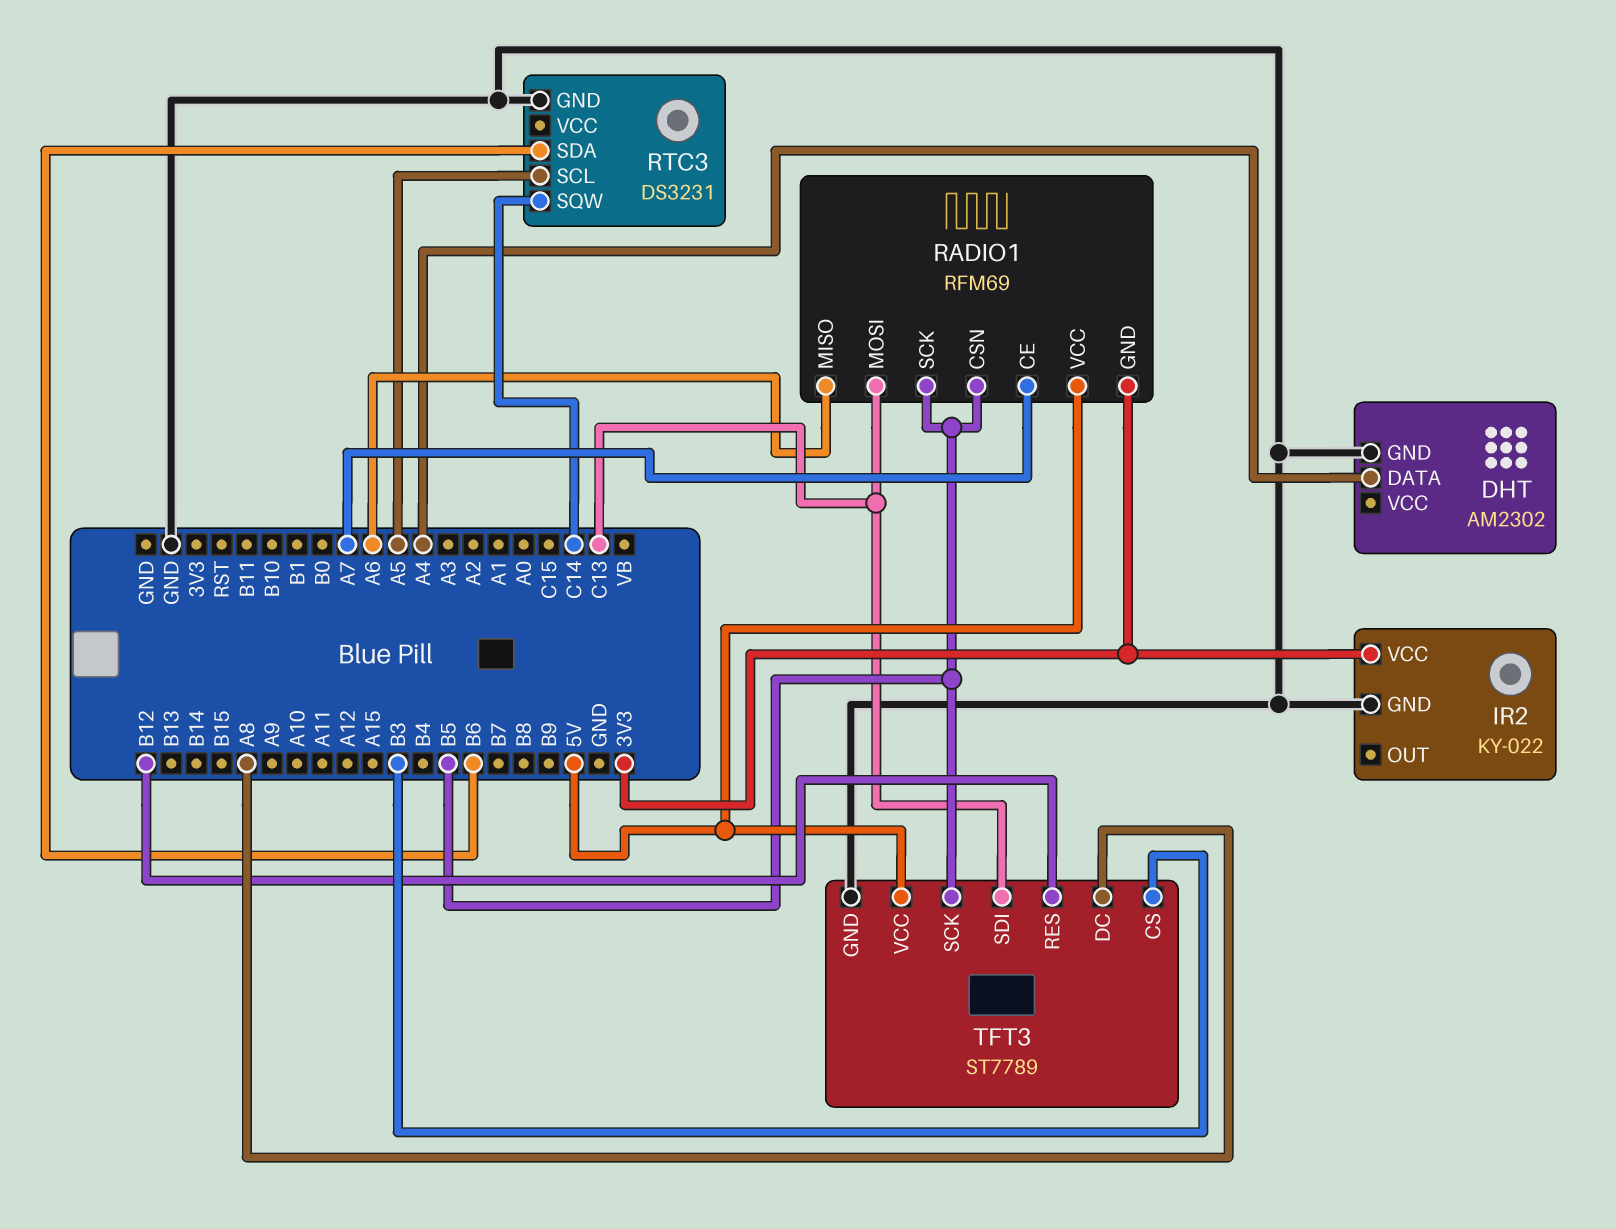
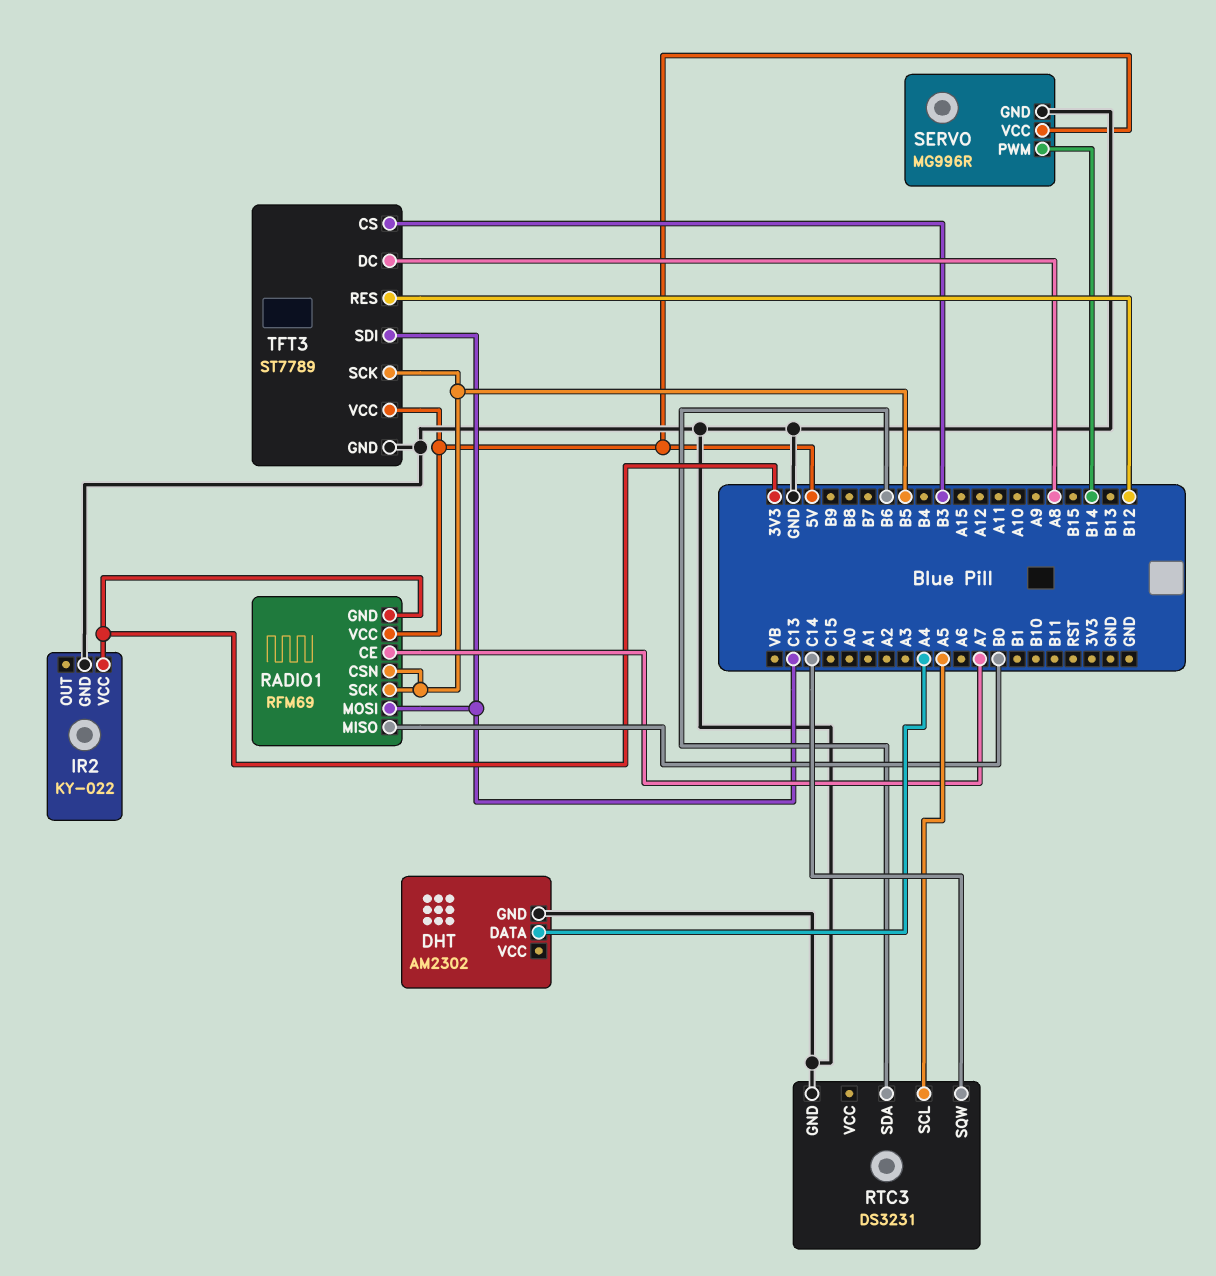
RADIO1 pin MISO: A6 -> B0
SERVO: none -> MG996R
SERVO pin GND: none -> GND
SERVO pin PWM: none -> B14
SERVO pin VCC: none -> 5V

